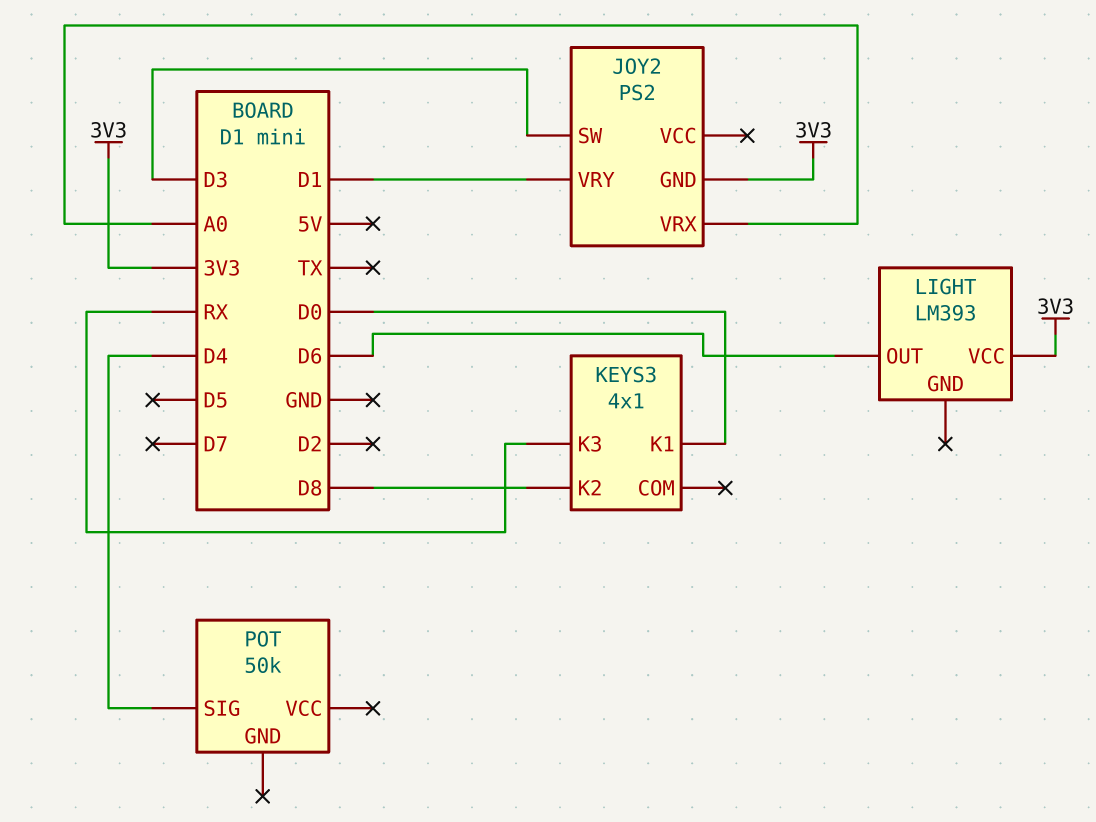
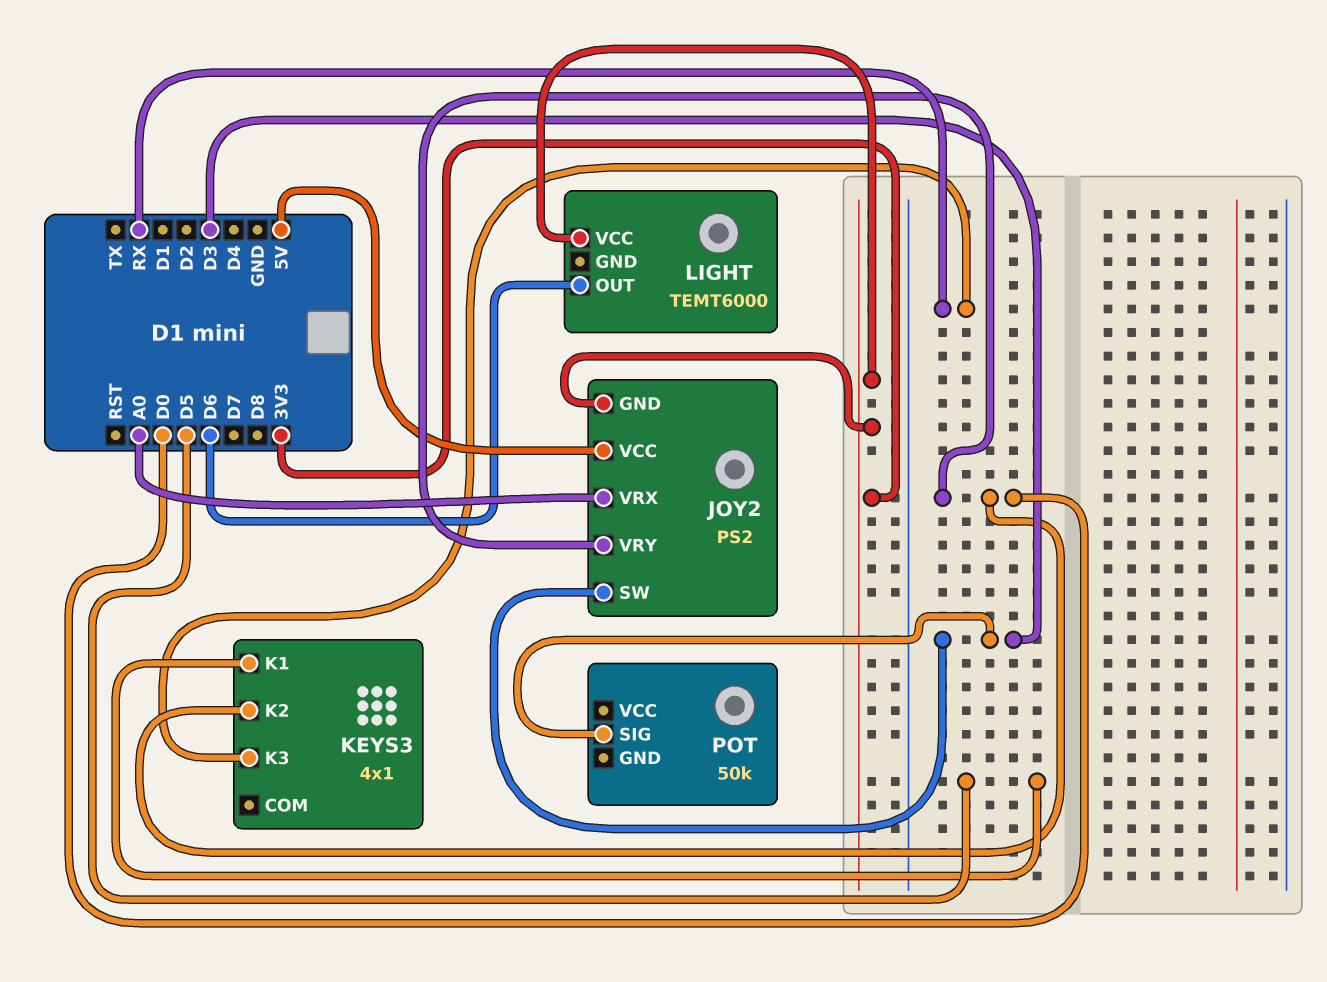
JOY2 pin VCC: none -> 5V
JOY2 pin VRY: D1 -> D0
KEYS3 pin K1: D0 -> D5
KEYS3 pin K2: D8 -> D0
LIGHT: LM393 -> TEMT6000
POT pin SIG: D4 -> D3

